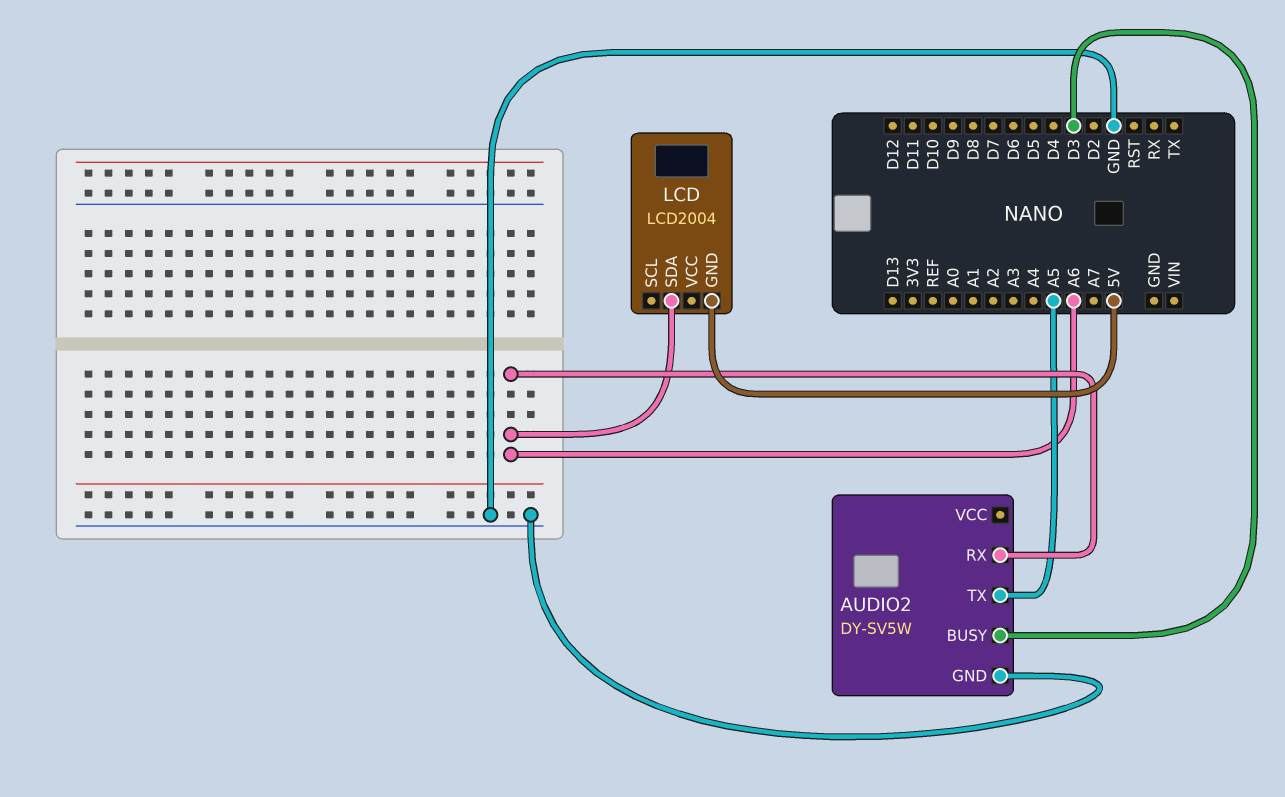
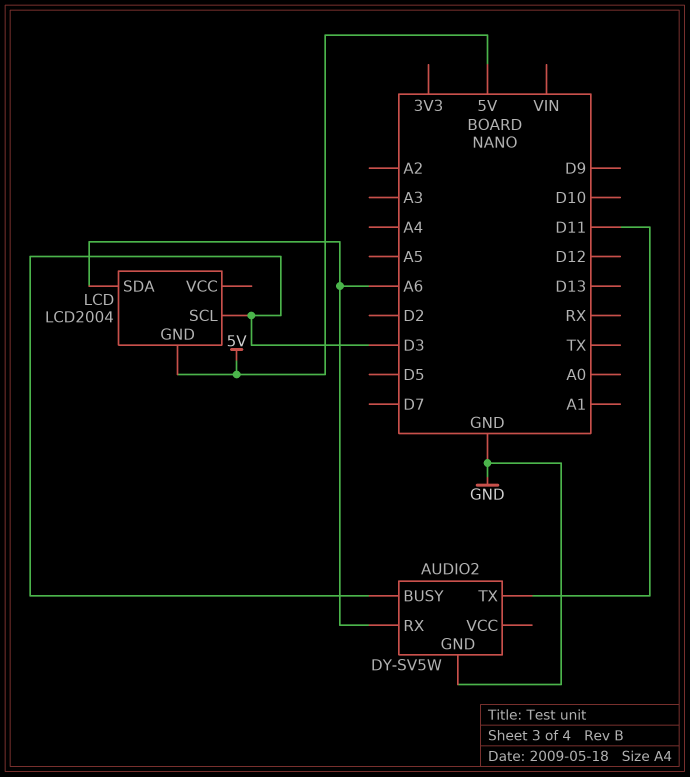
AUDIO2 pin TX: A5 -> D11
LCD pin SCL: none -> D3

